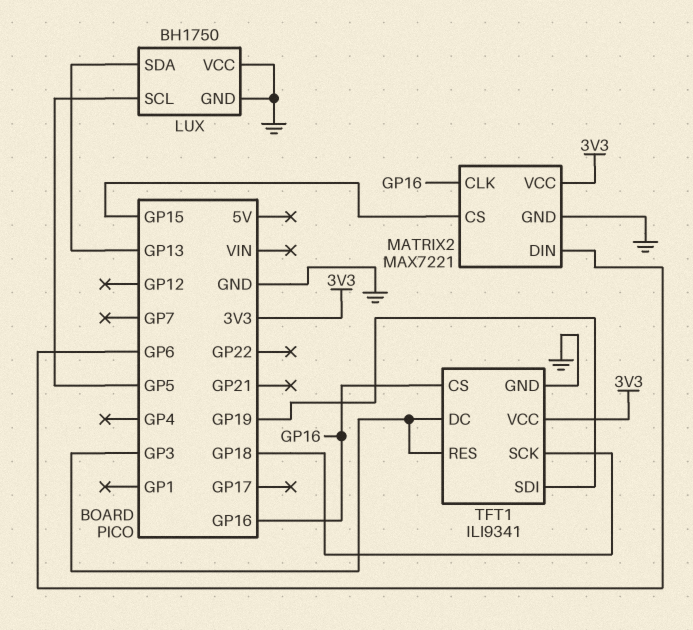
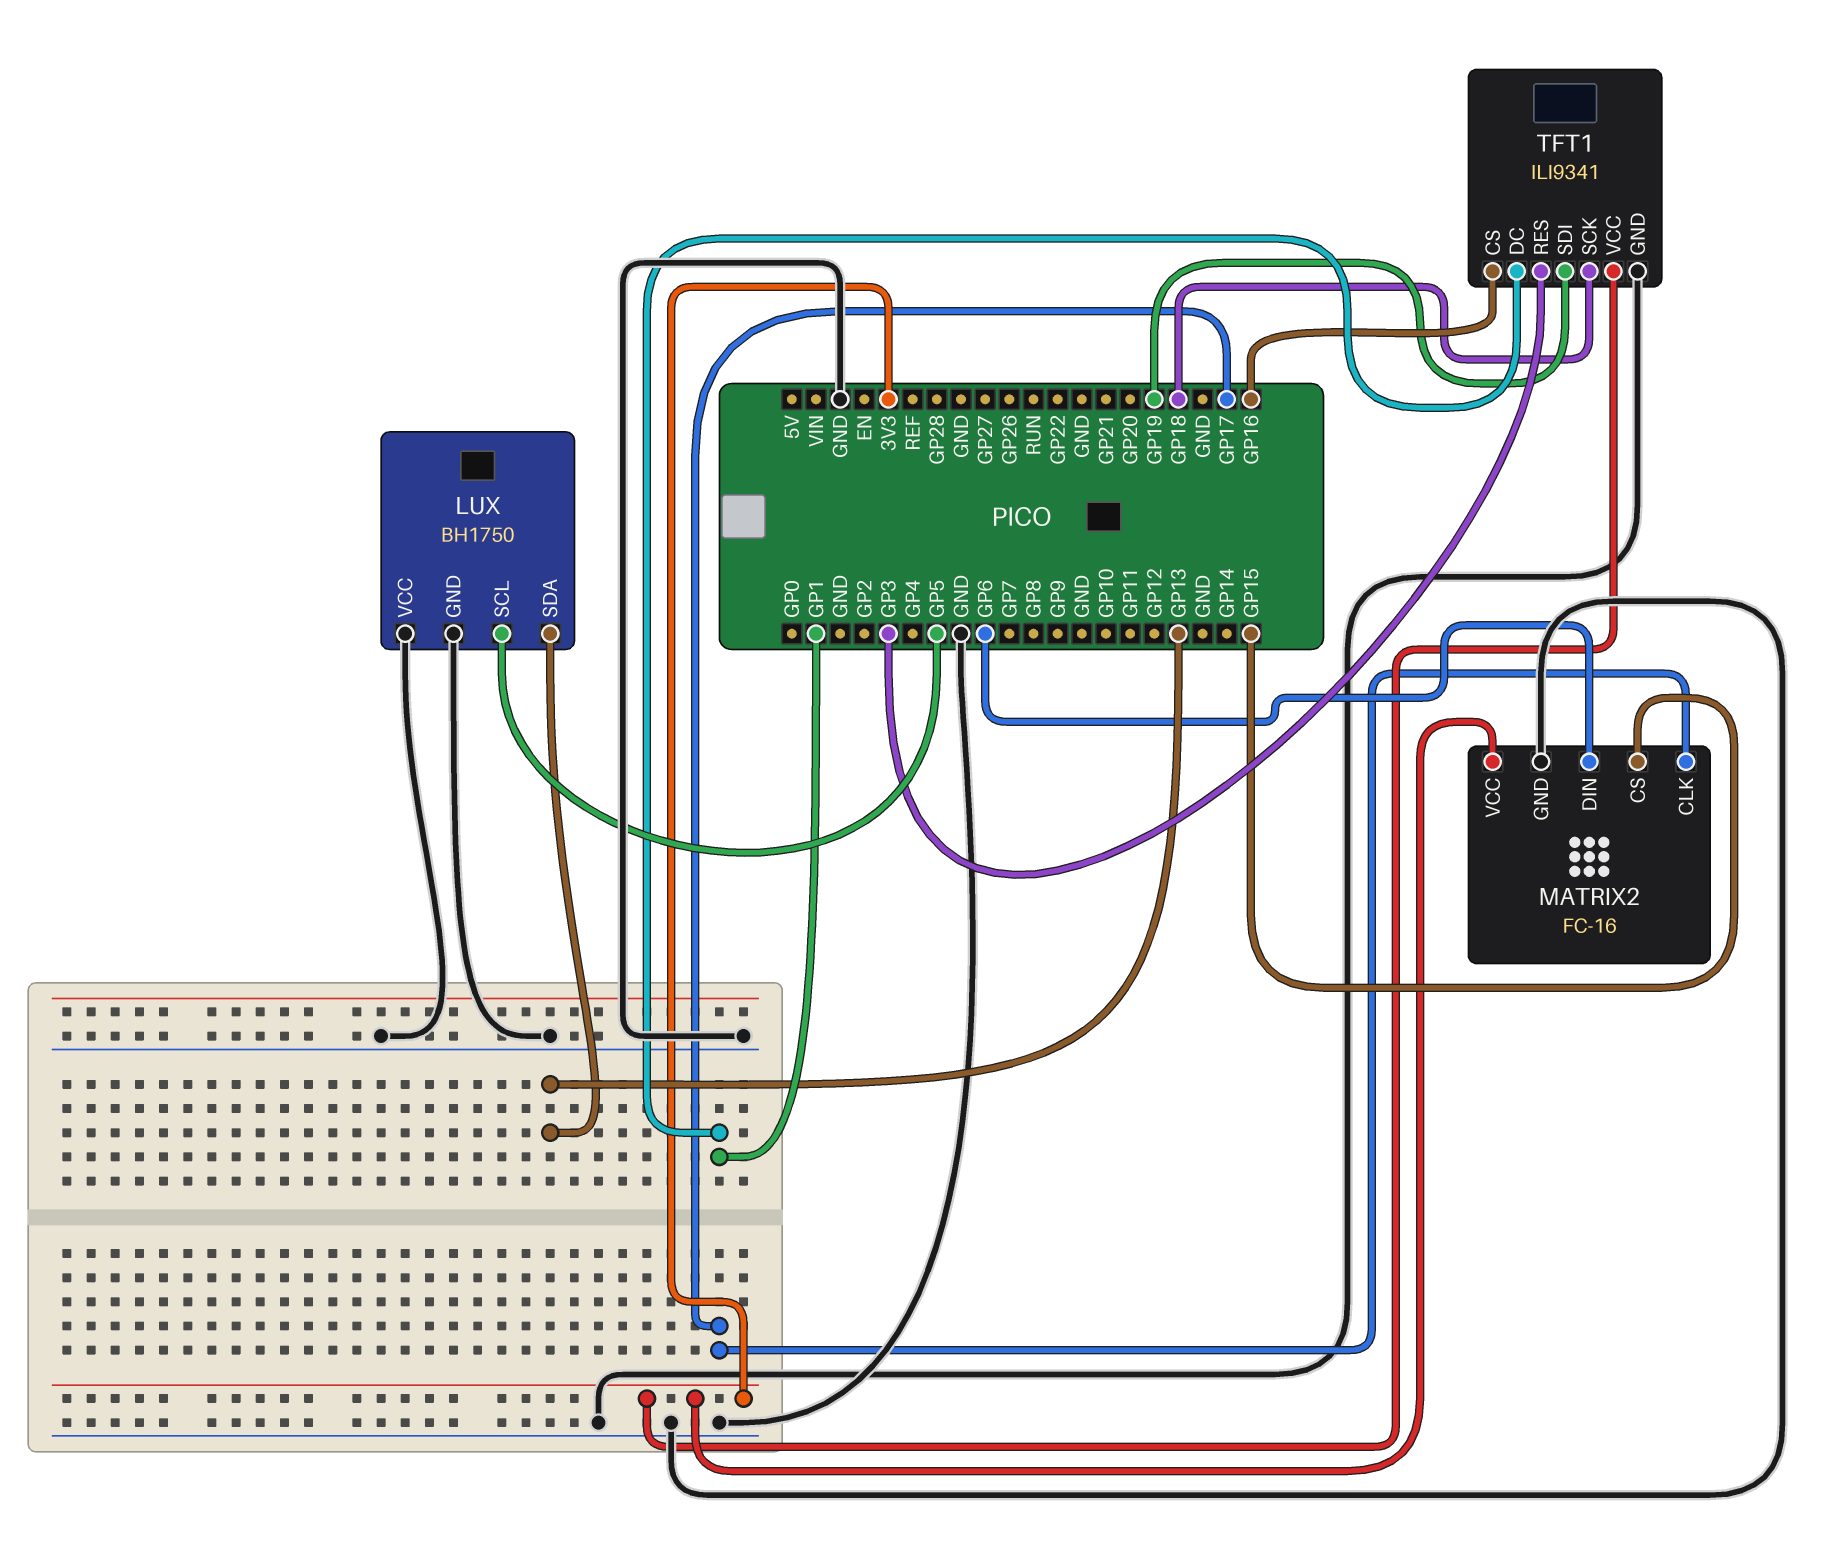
MATRIX2: MAX7221 -> FC-16
MATRIX2 pin CLK: GP16 -> GP17
TFT1 pin DC: GP3 -> GP1

